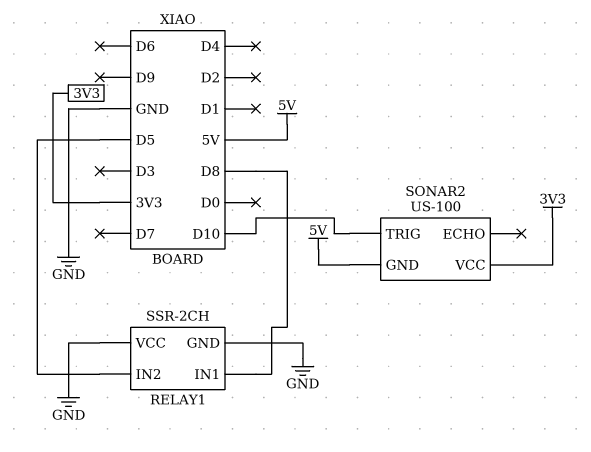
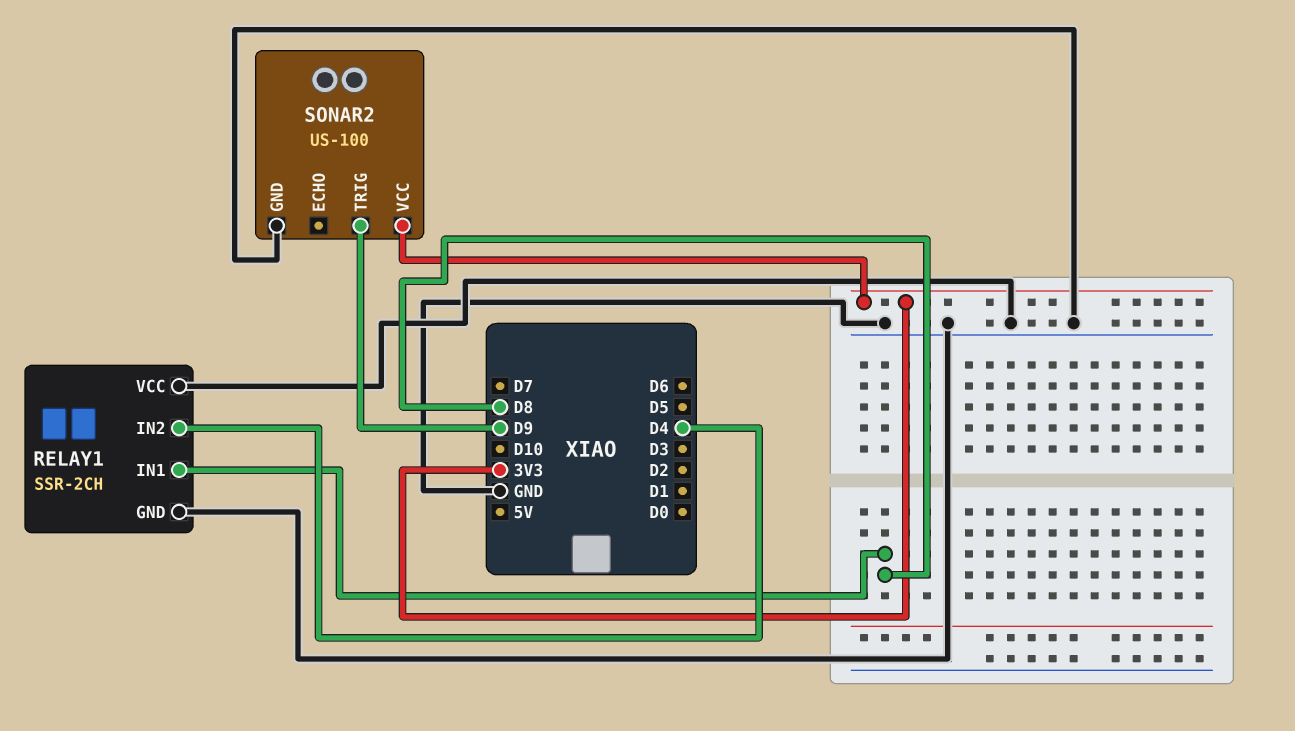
RELAY1 pin IN2: D5 -> D4
SONAR2 pin GND: 5V -> GND
SONAR2 pin TRIG: D10 -> D9

